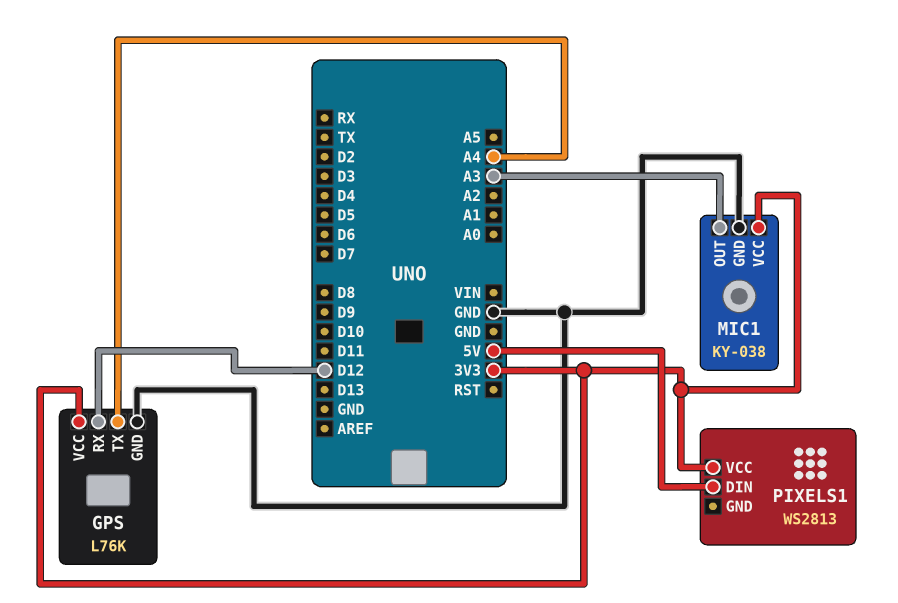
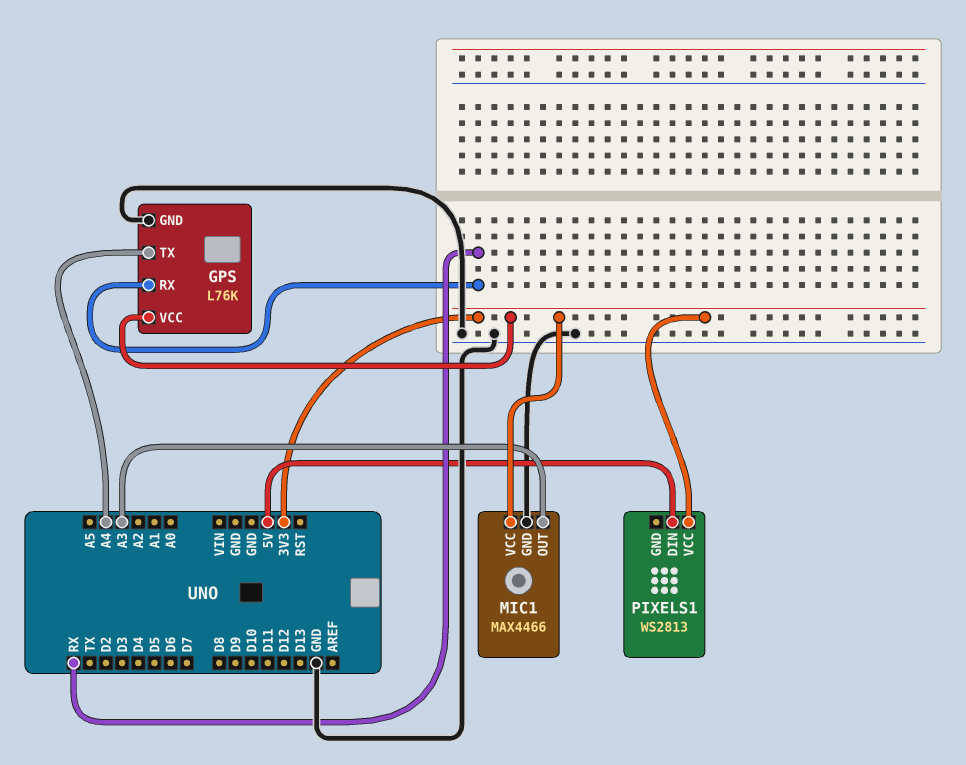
GPS pin RX: D12 -> RX
MIC1: KY-038 -> MAX4466

